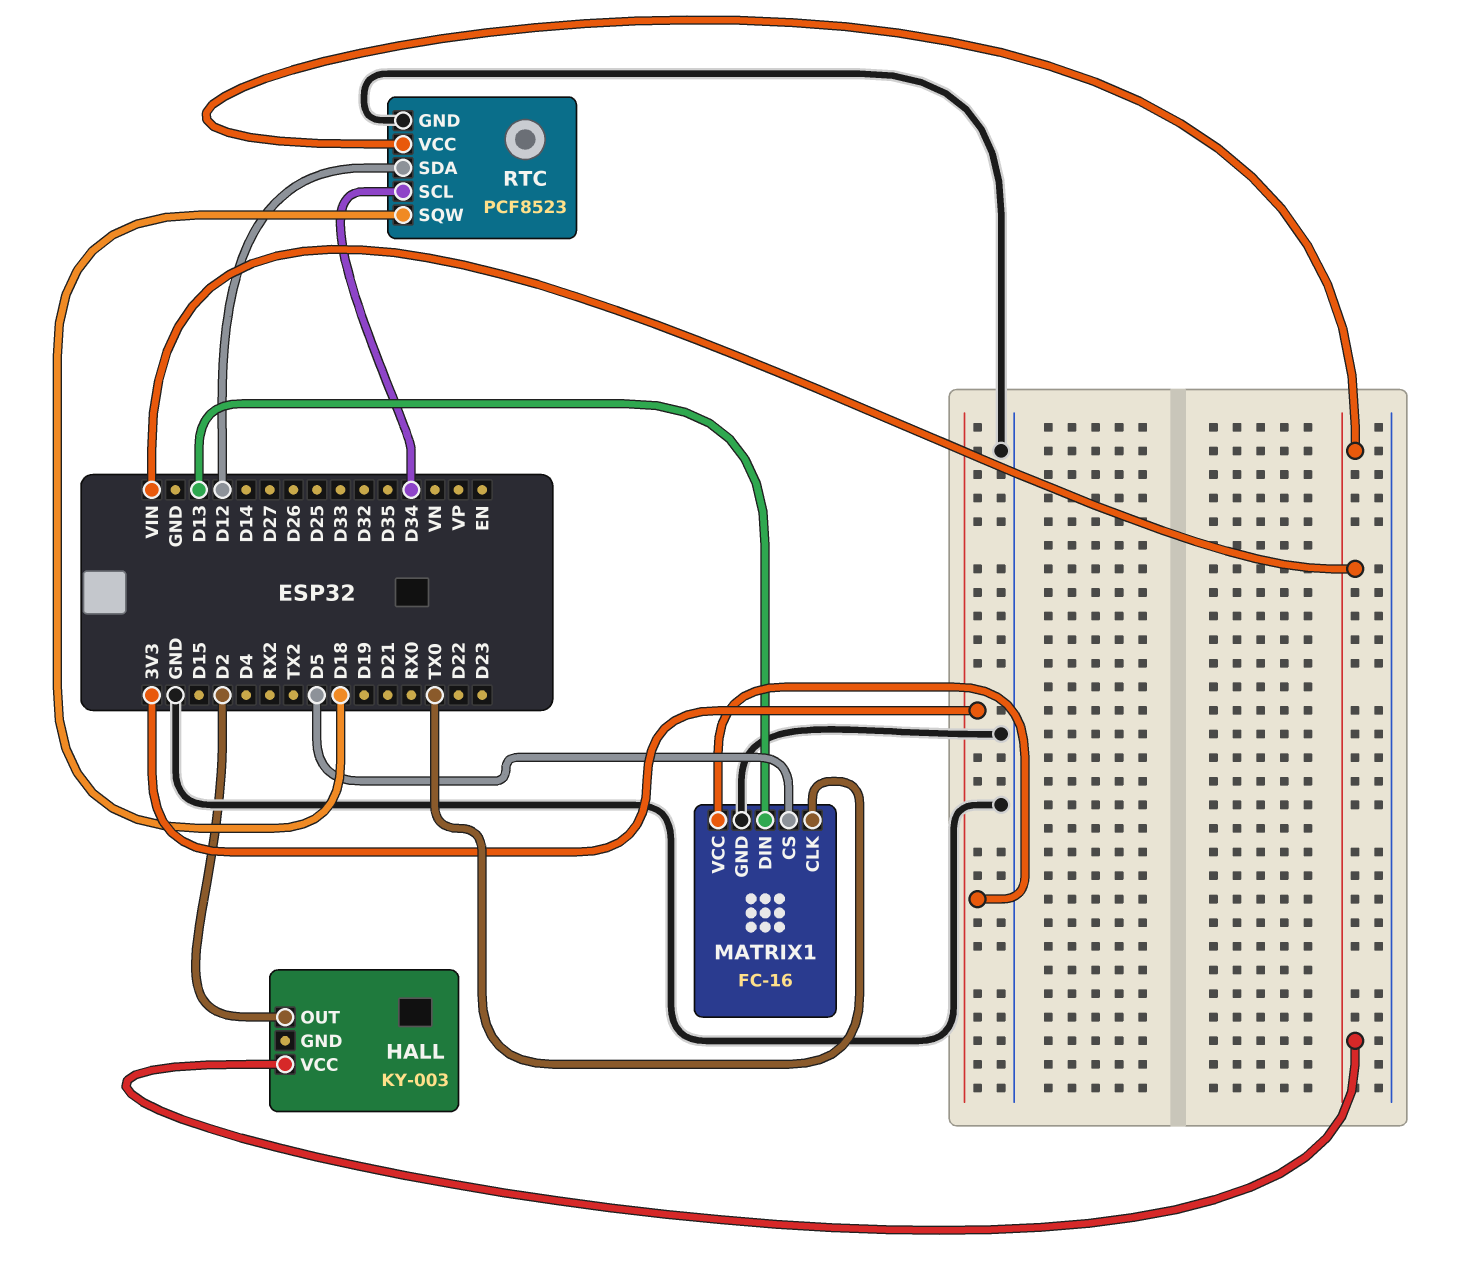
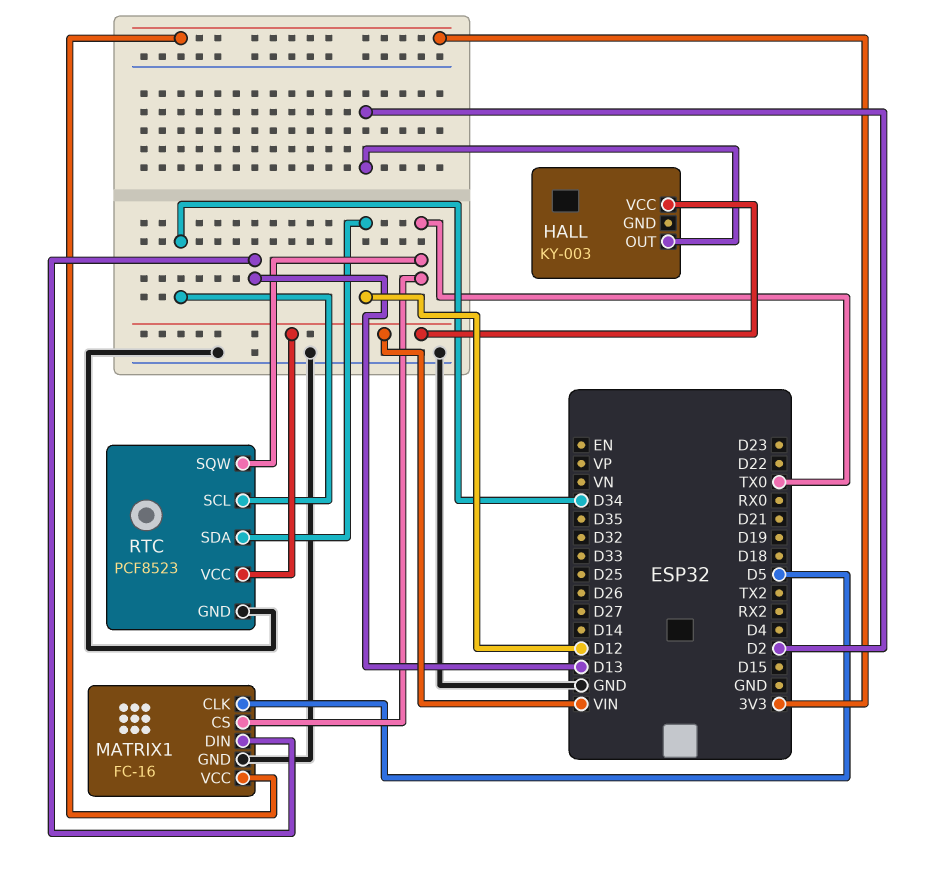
MATRIX1 pin CLK: TX0 -> D5
MATRIX1 pin CS: D5 -> TX0
RTC pin SQW: D18 -> TX0

